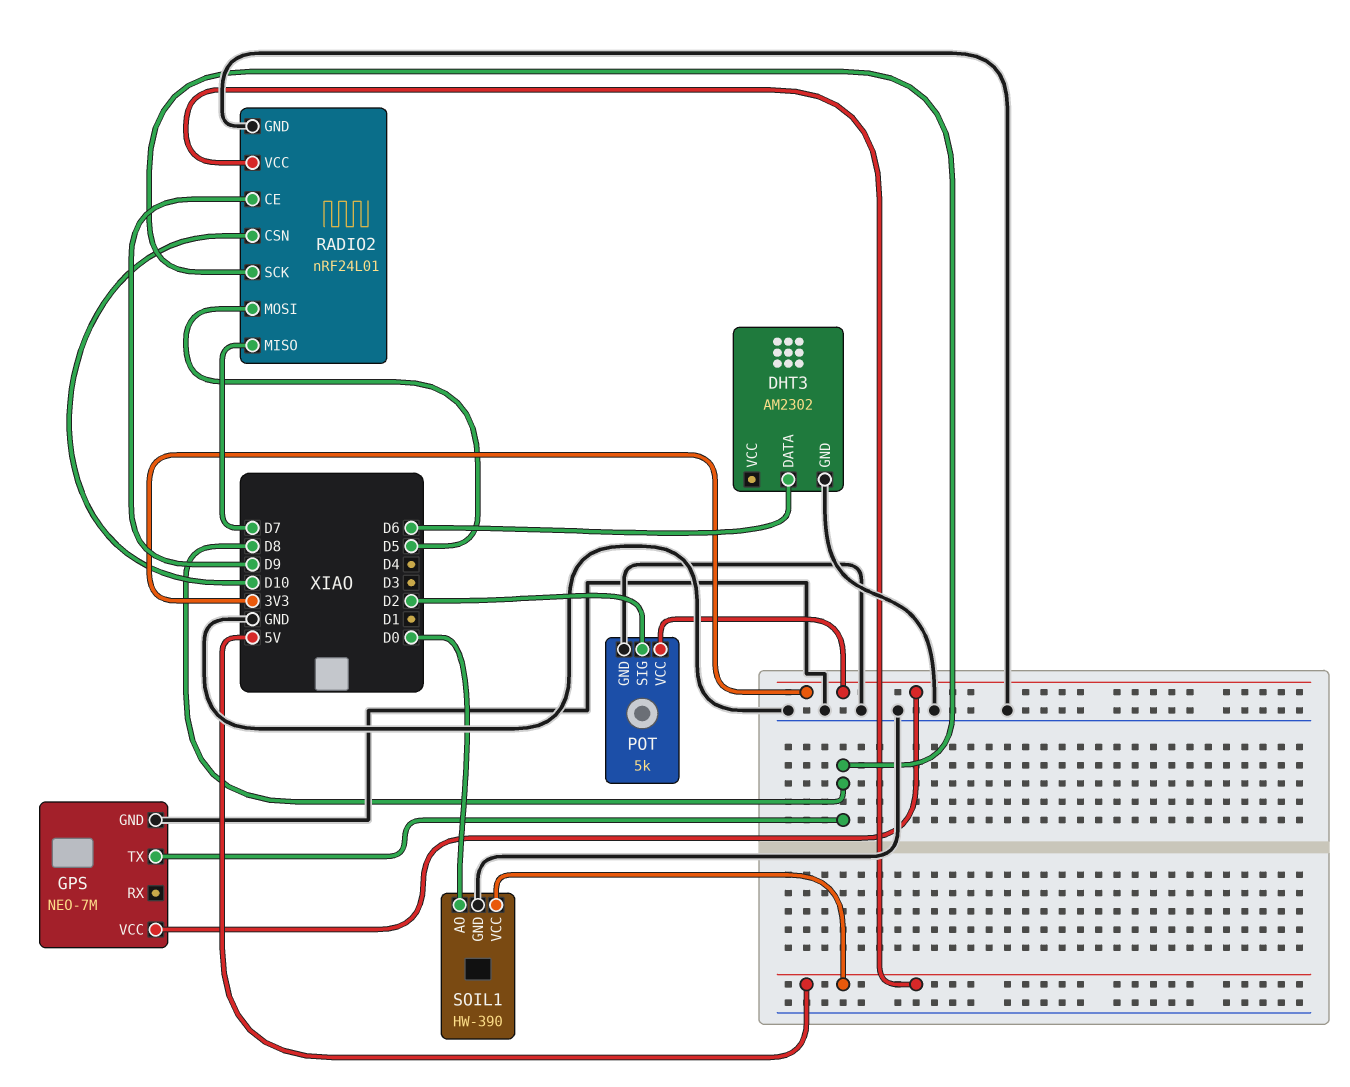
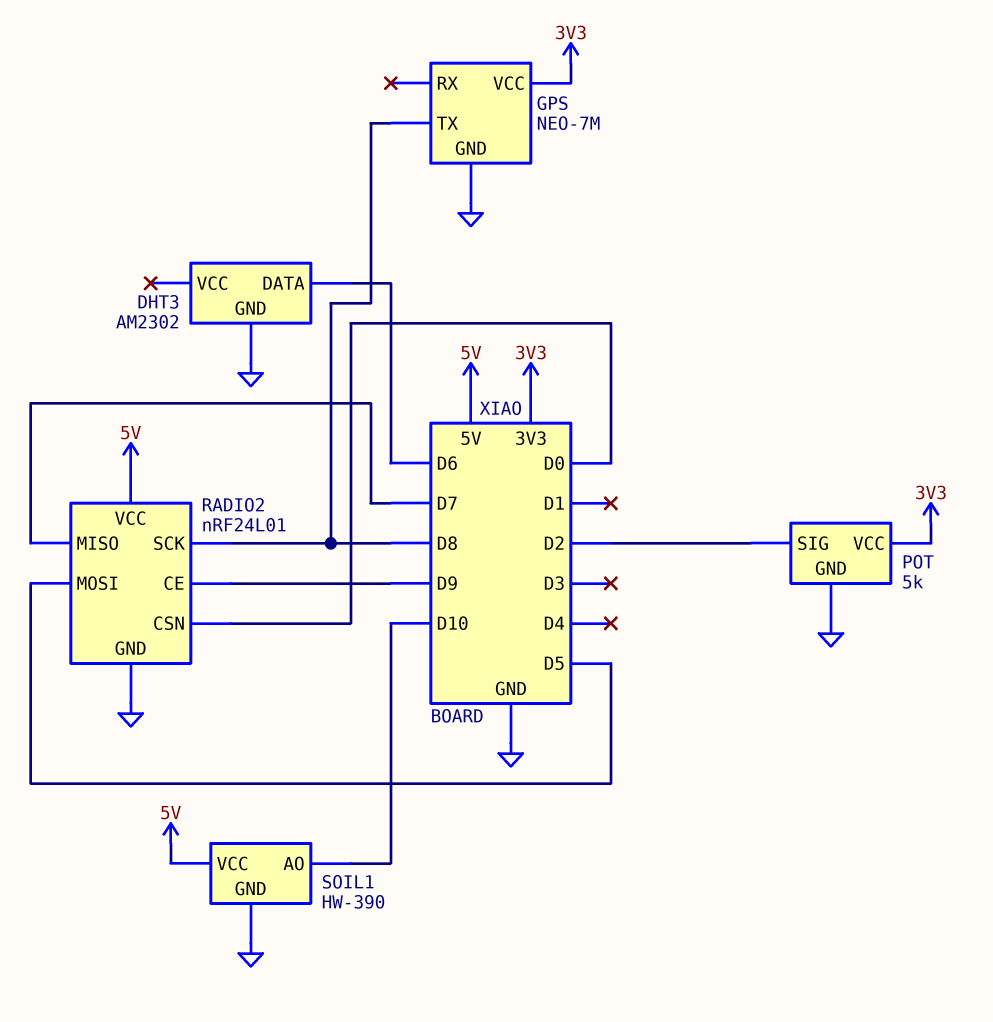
RADIO2 pin CSN: D10 -> D0
SOIL1 pin AO: D0 -> D10

